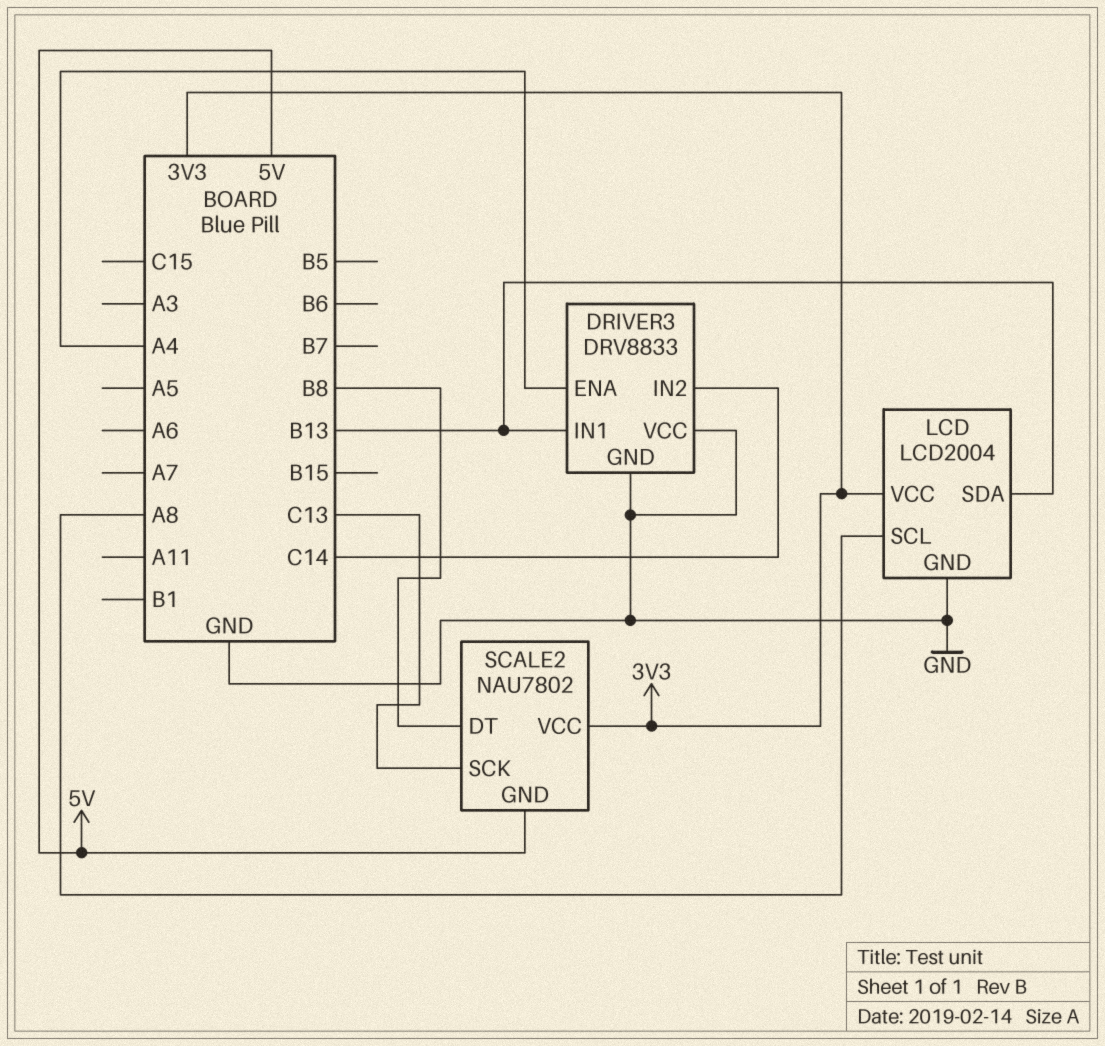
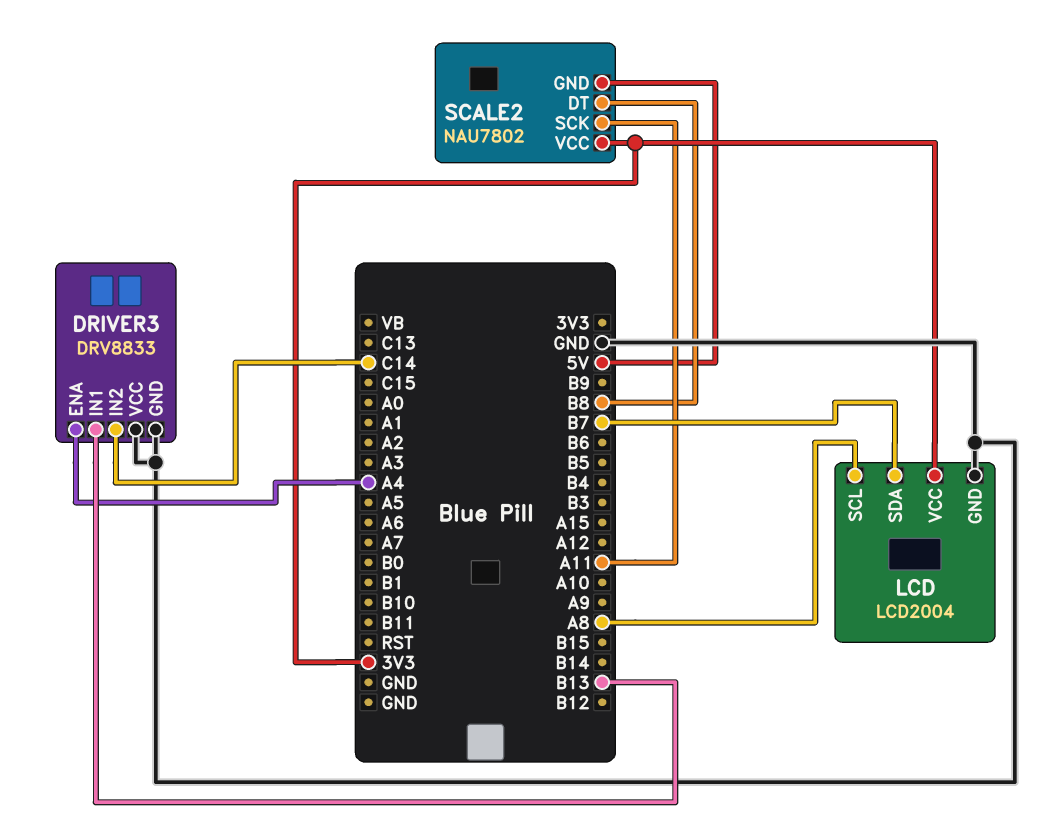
LCD pin SDA: B13 -> B7
SCALE2 pin SCK: C13 -> A11

